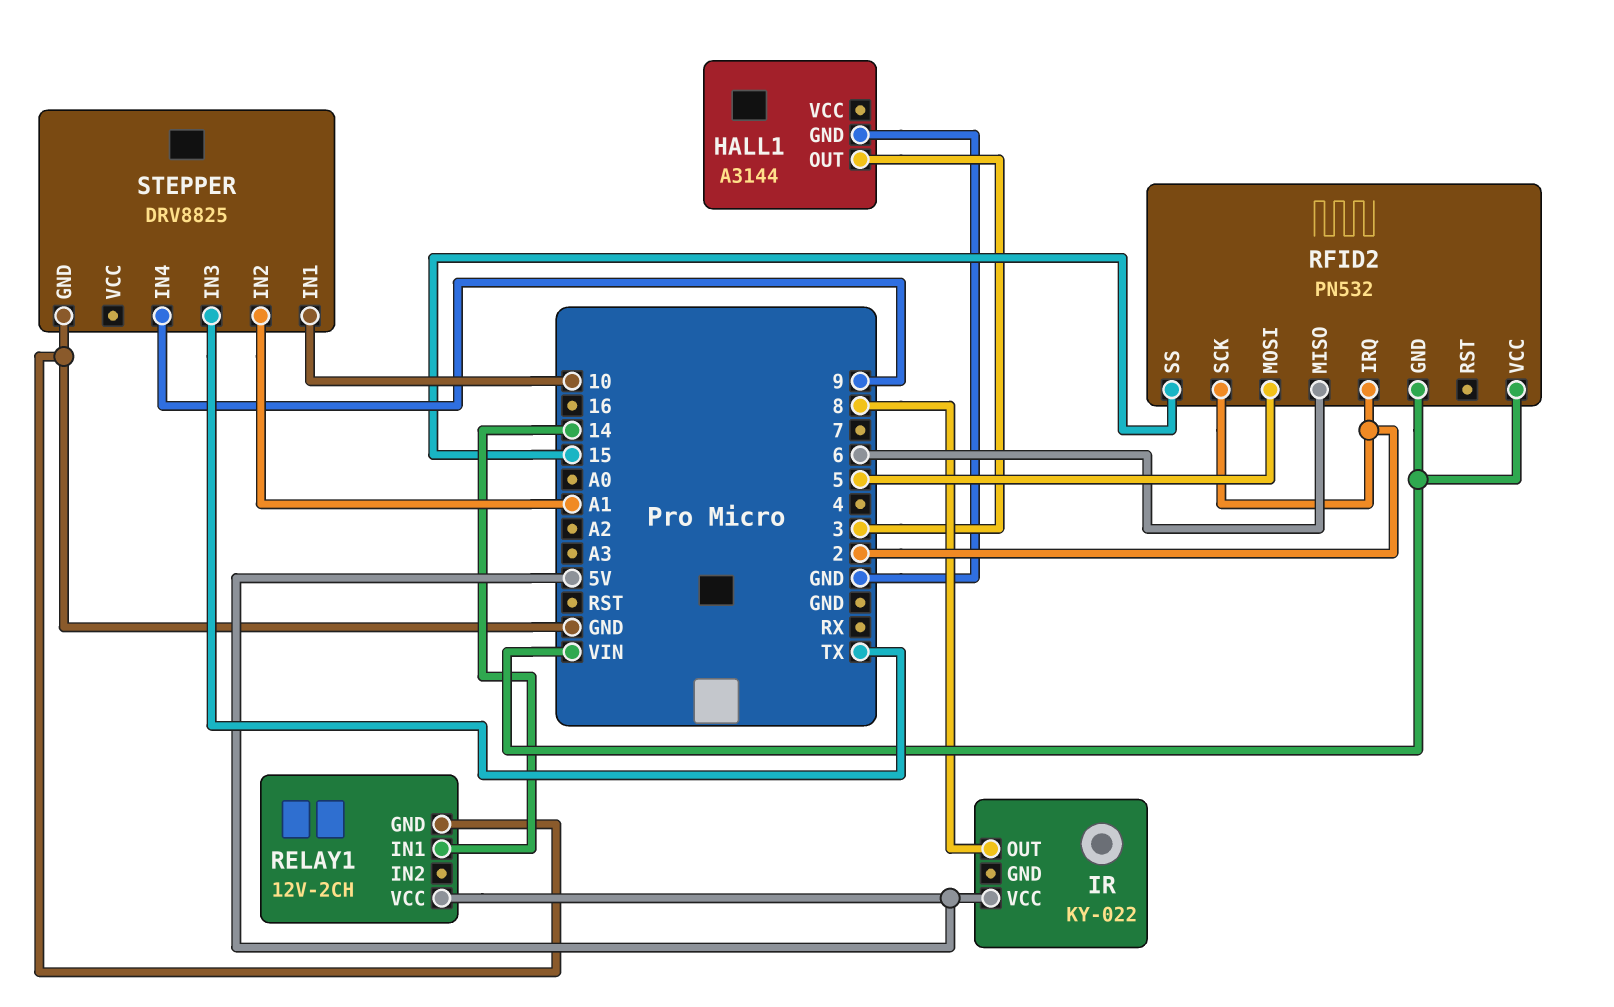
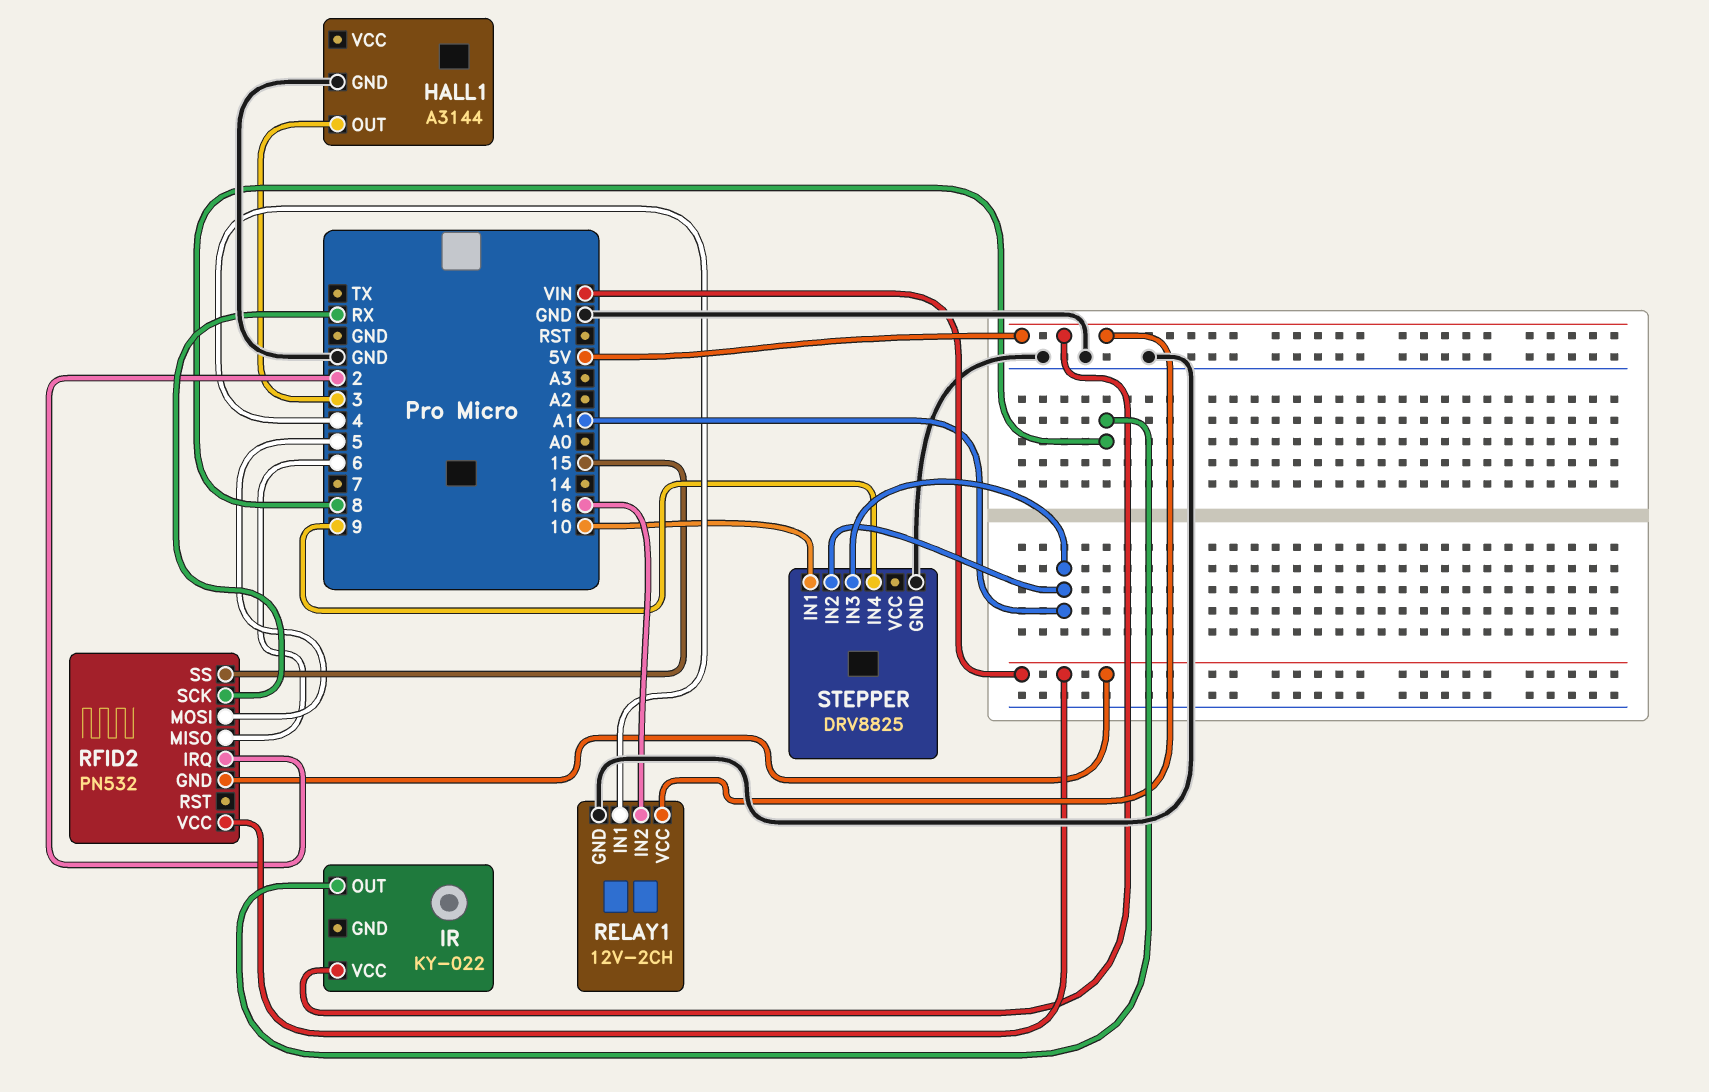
RELAY1 pin IN1: 14 -> 4
RELAY1 pin IN2: none -> 16
RFID2 pin SCK: 2 -> RX
STEPPER pin IN3: TX -> A1

